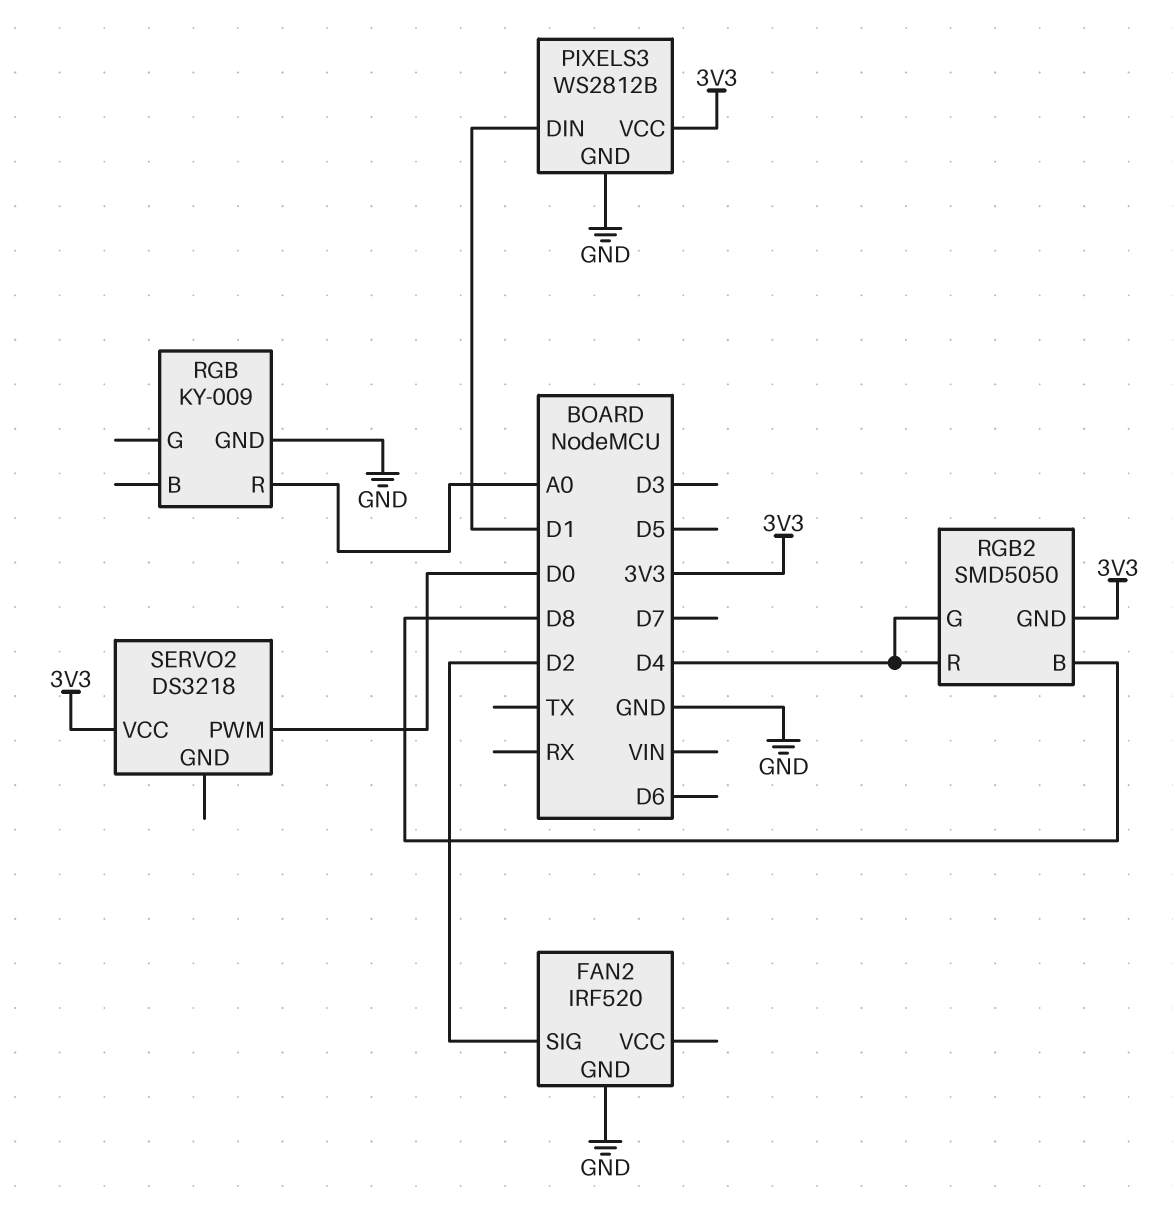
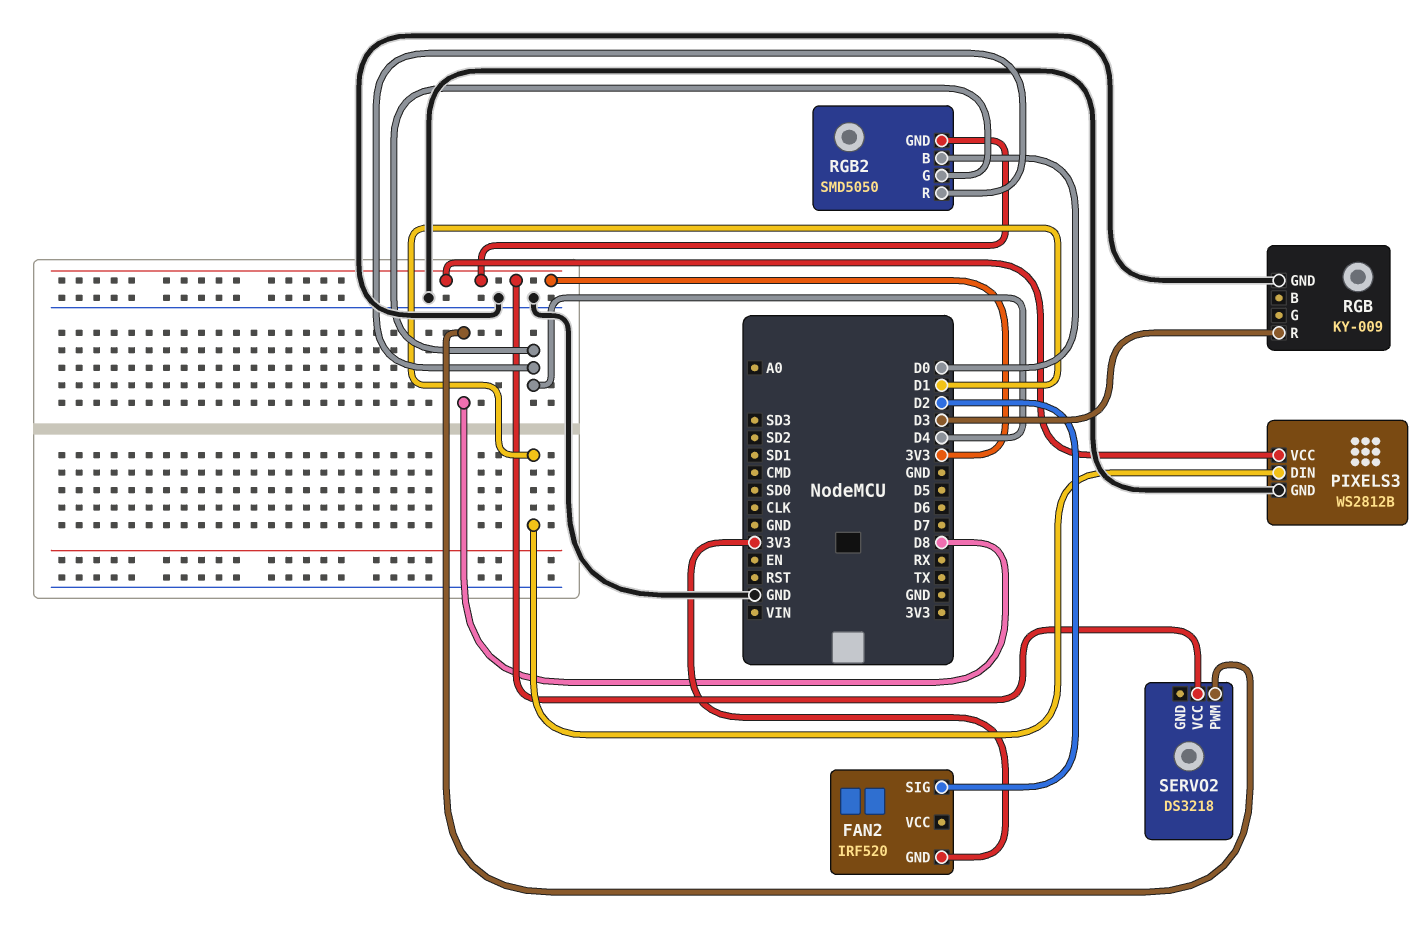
FAN2 pin GND: GND -> 3V3
RGB pin R: A0 -> D3
RGB2 pin B: D8 -> D0
SERVO2 pin PWM: D0 -> D8

